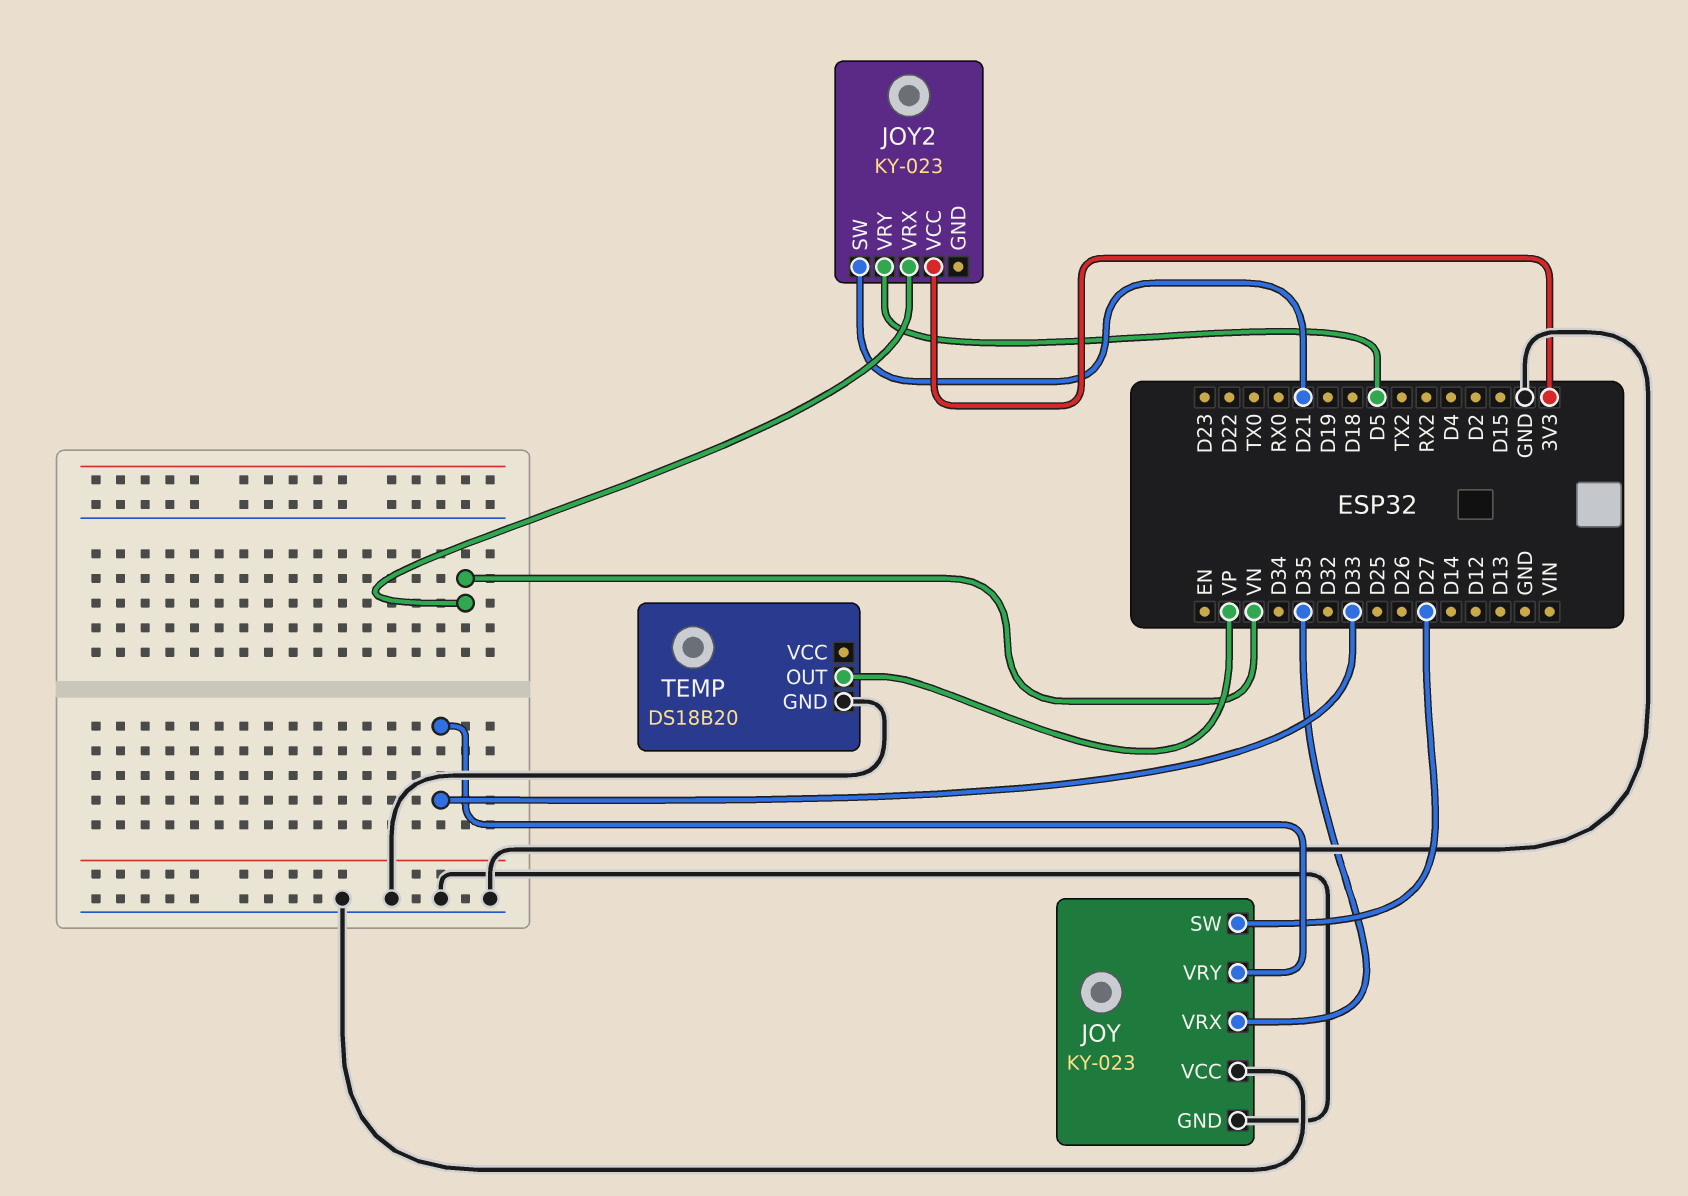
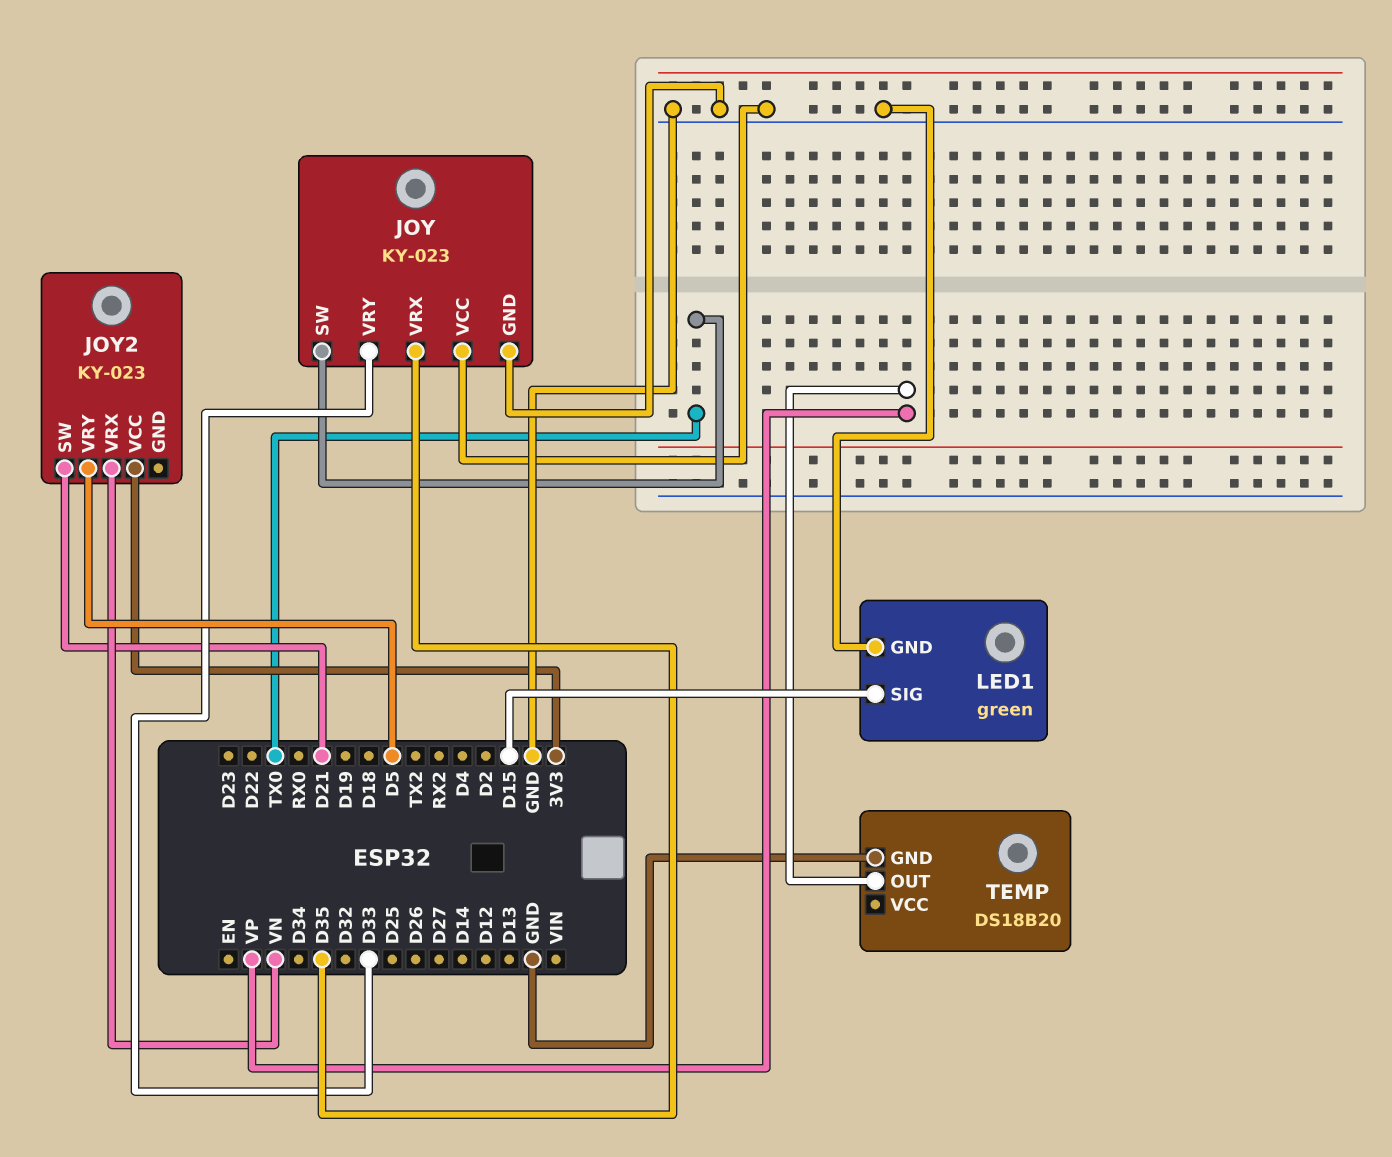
JOY pin SW: D27 -> TX0
LED1: none -> green
LED1 pin GND: none -> GND
LED1 pin SIG: none -> D15

